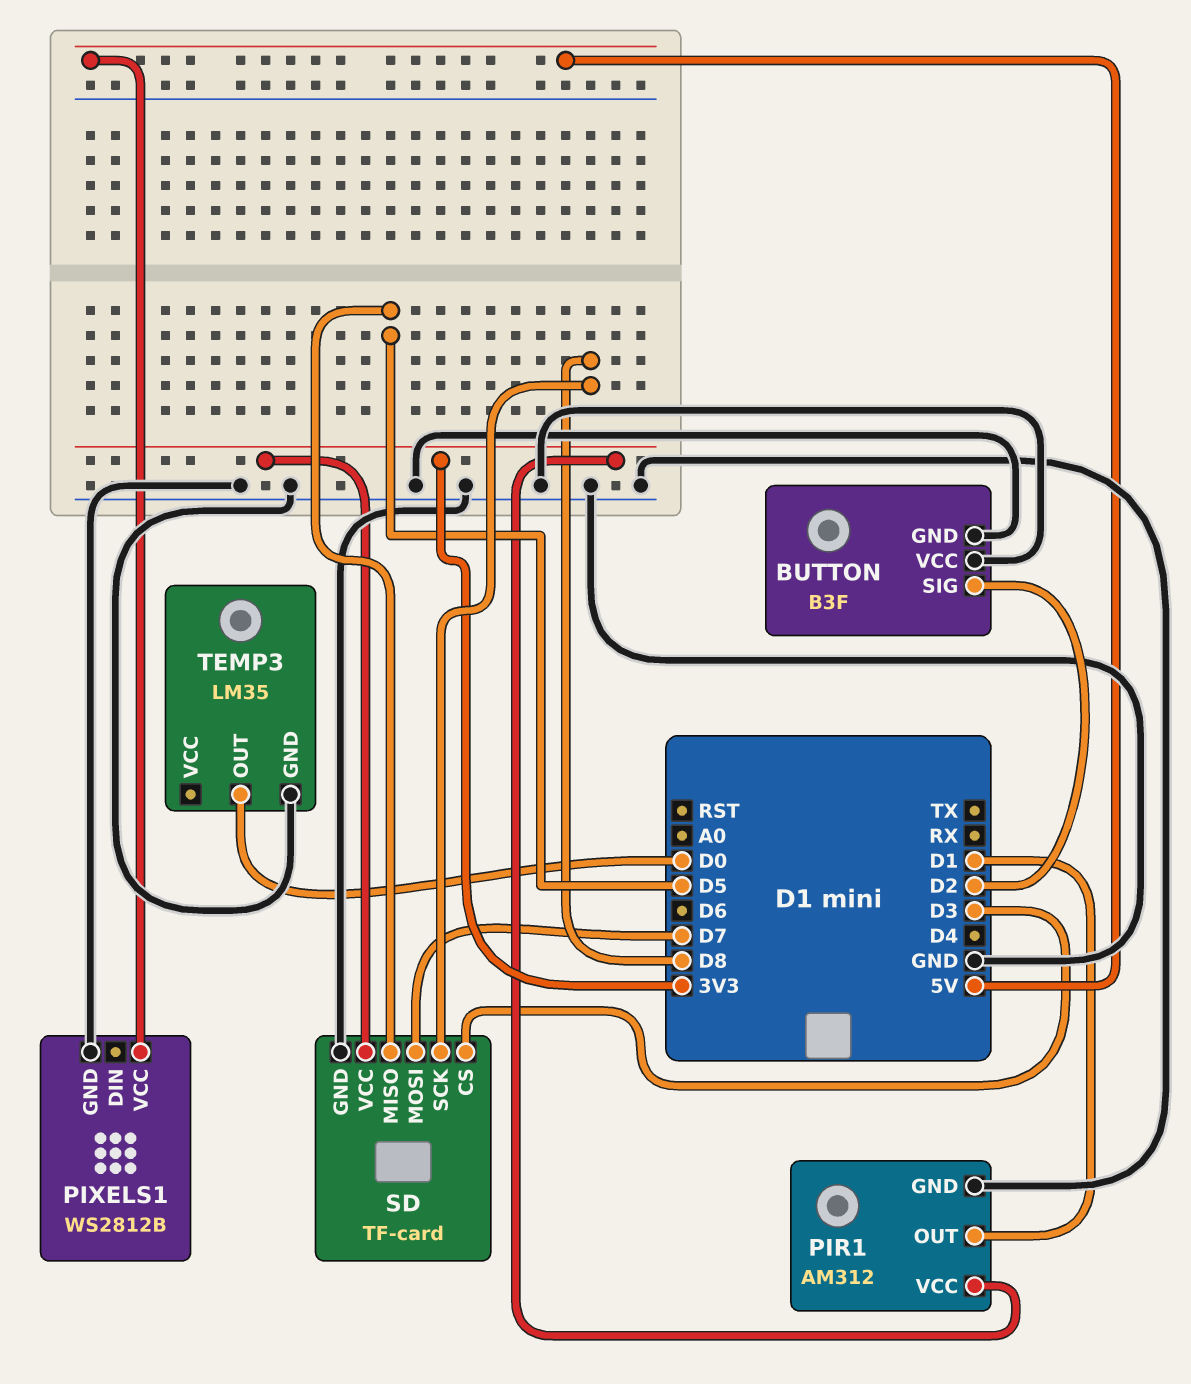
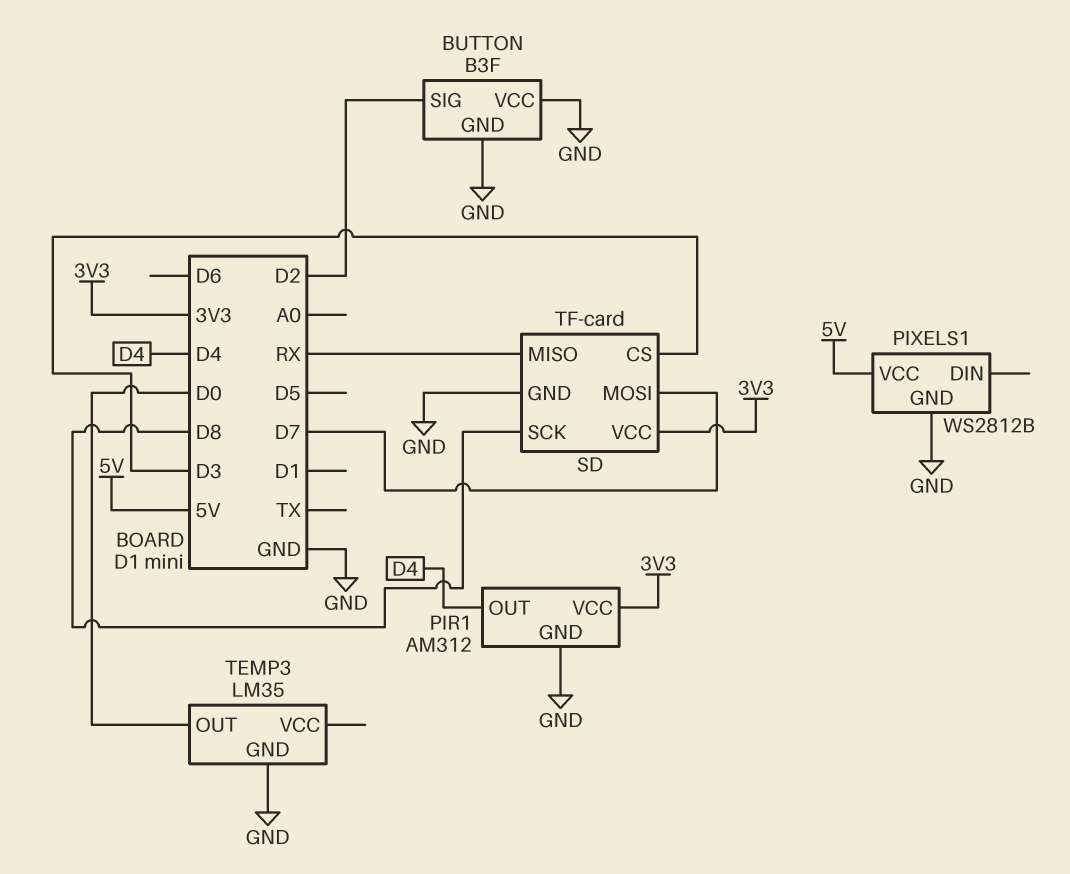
PIR1 pin OUT: D1 -> D4
SD pin MISO: D5 -> RX

